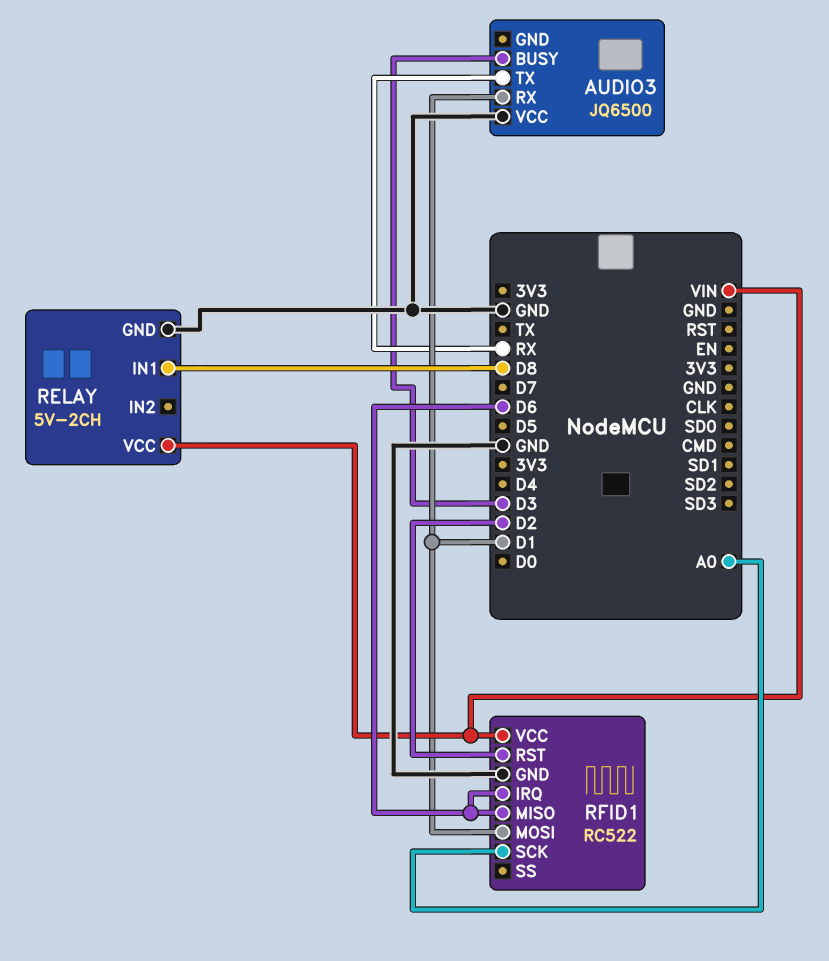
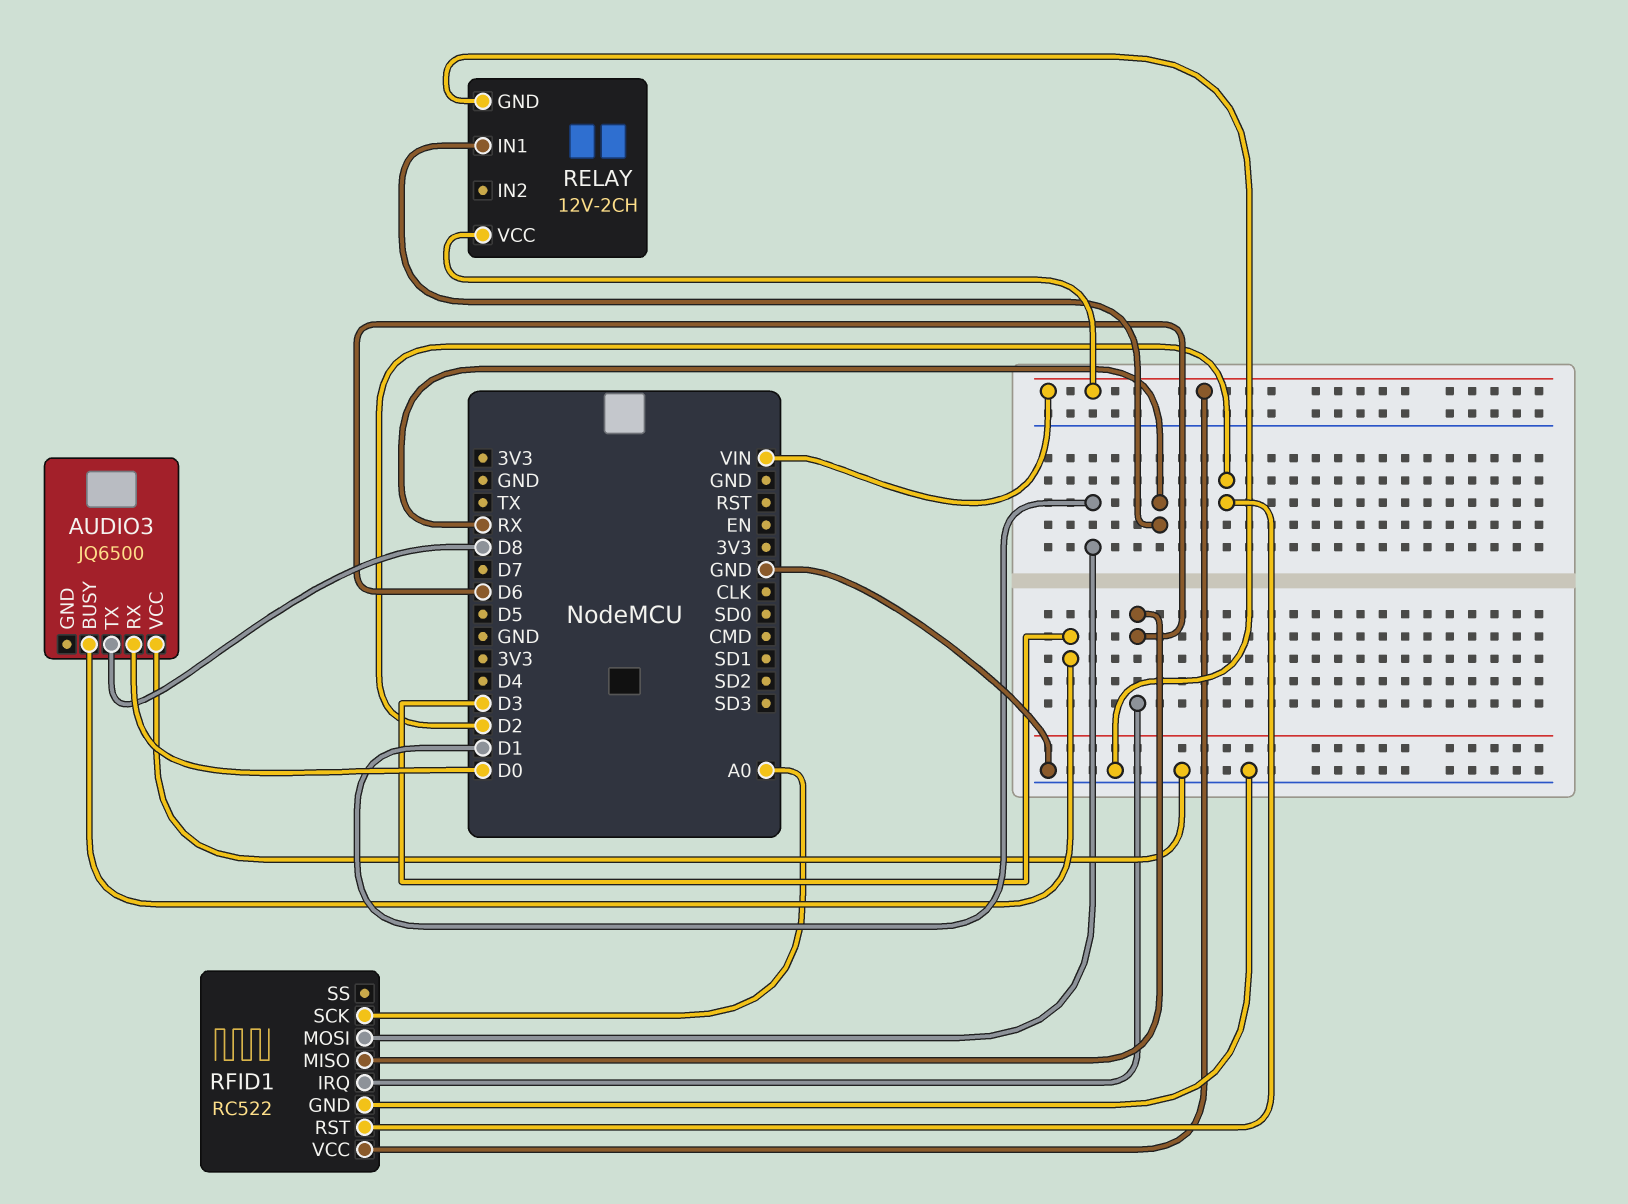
AUDIO3 pin RX: D1 -> D0
AUDIO3 pin TX: RX -> D8
RELAY: 5V-2CH -> 12V-2CH
RELAY pin IN1: D8 -> RX

